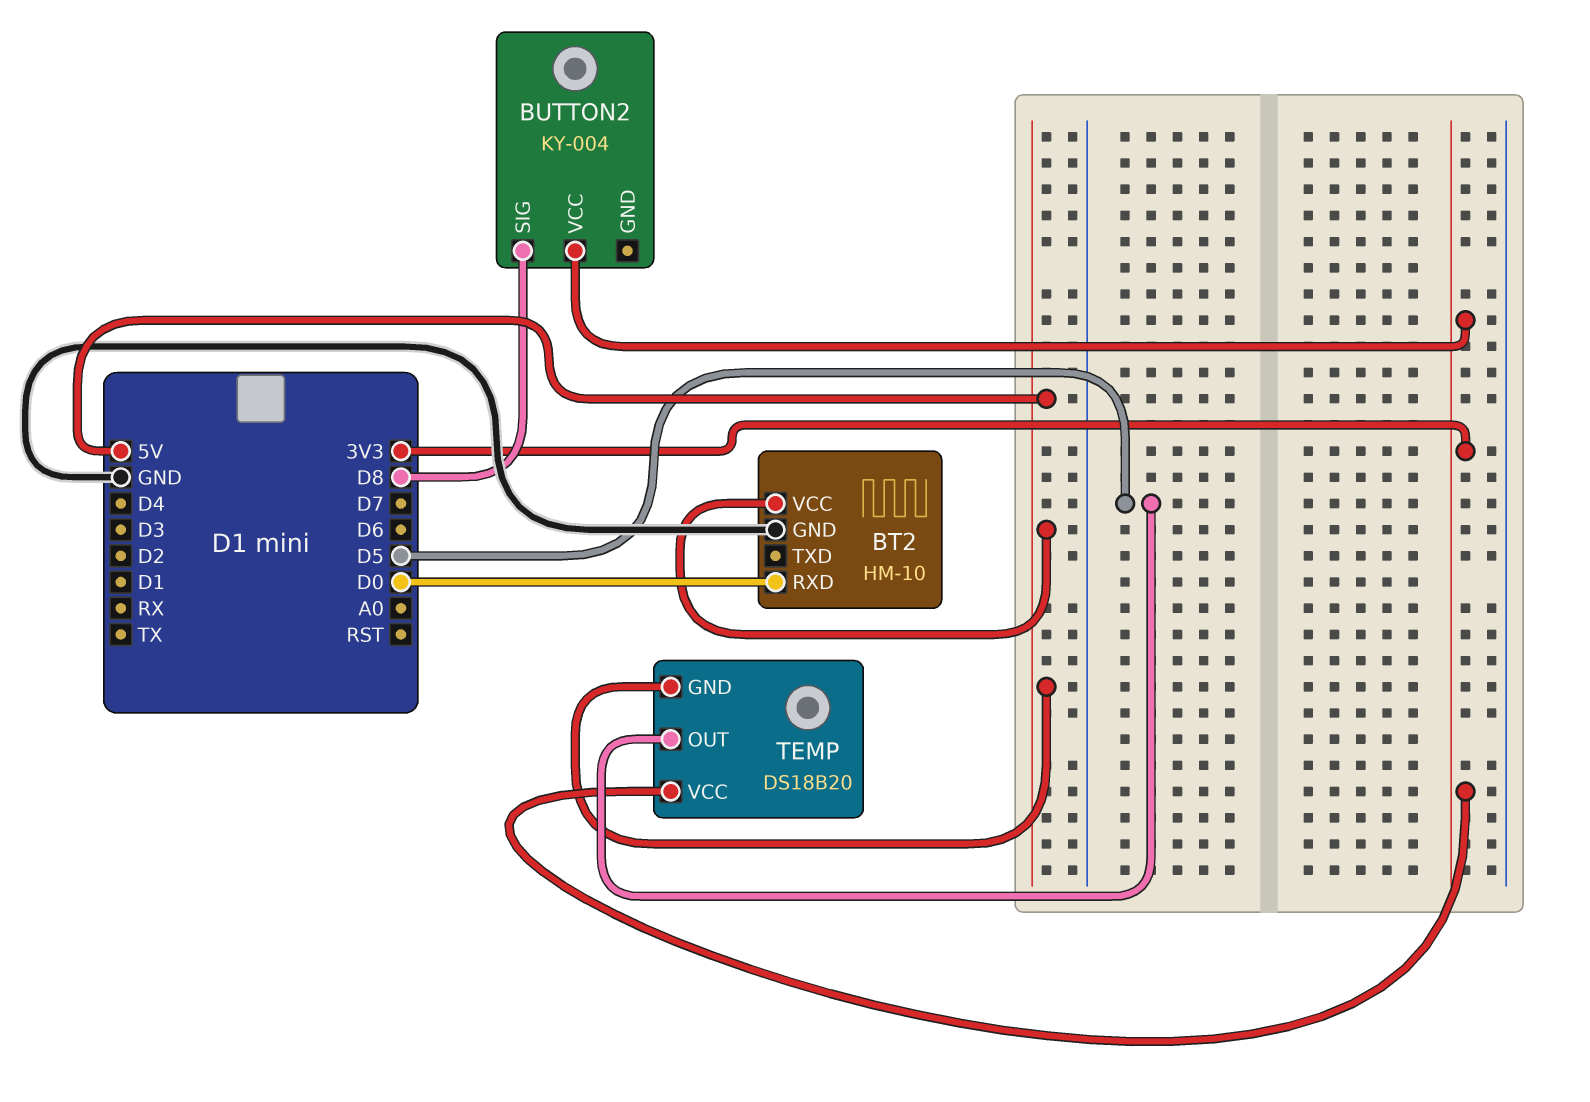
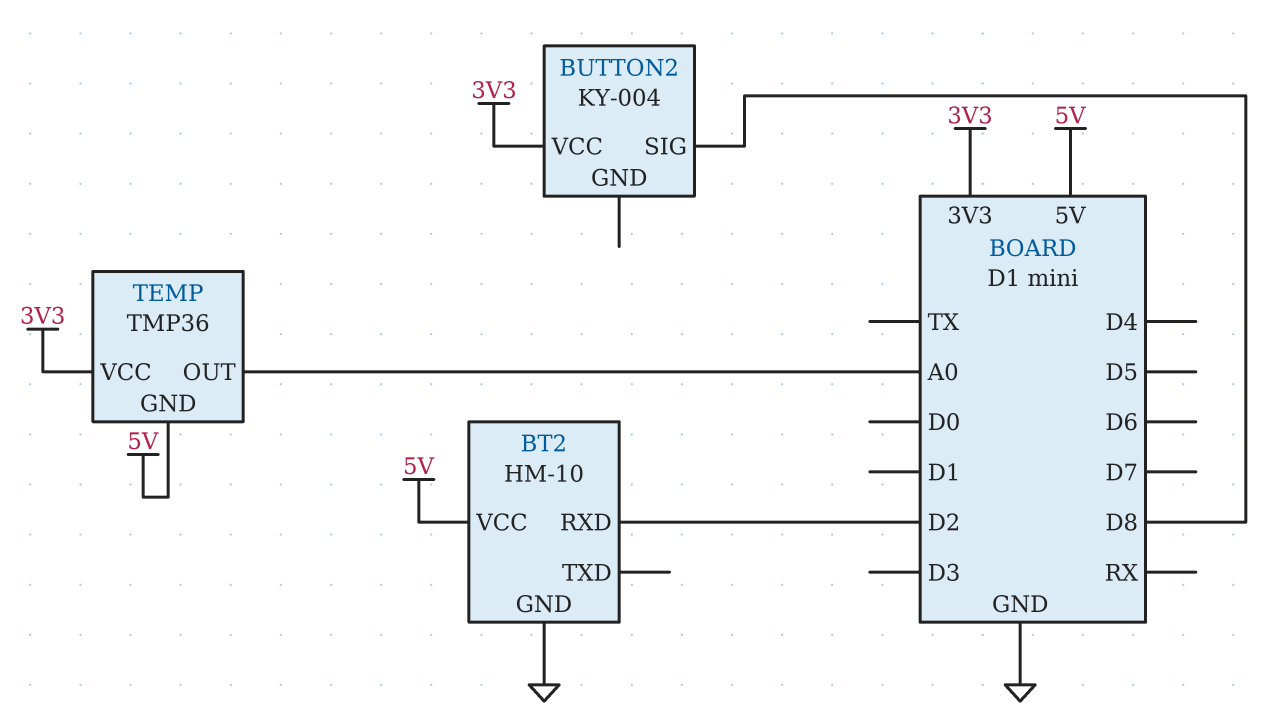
BT2 pin RXD: D0 -> D2
TEMP: DS18B20 -> TMP36
TEMP pin OUT: D5 -> A0

